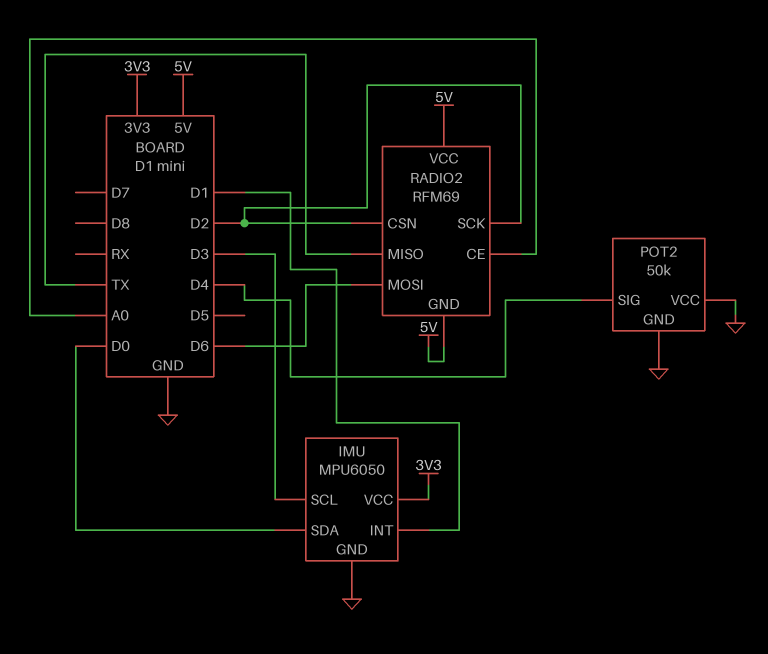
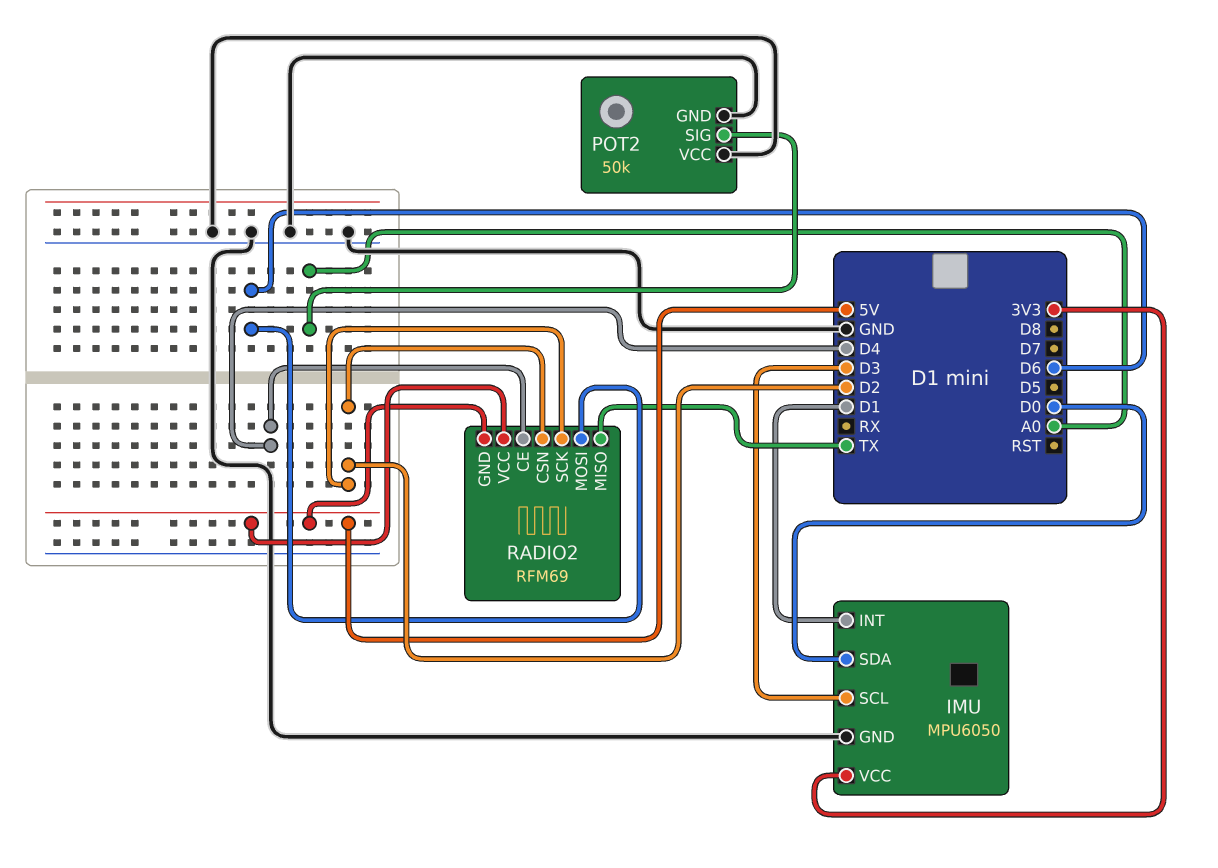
POT2 pin SIG: D4 -> A0
RADIO2 pin CE: A0 -> D4

